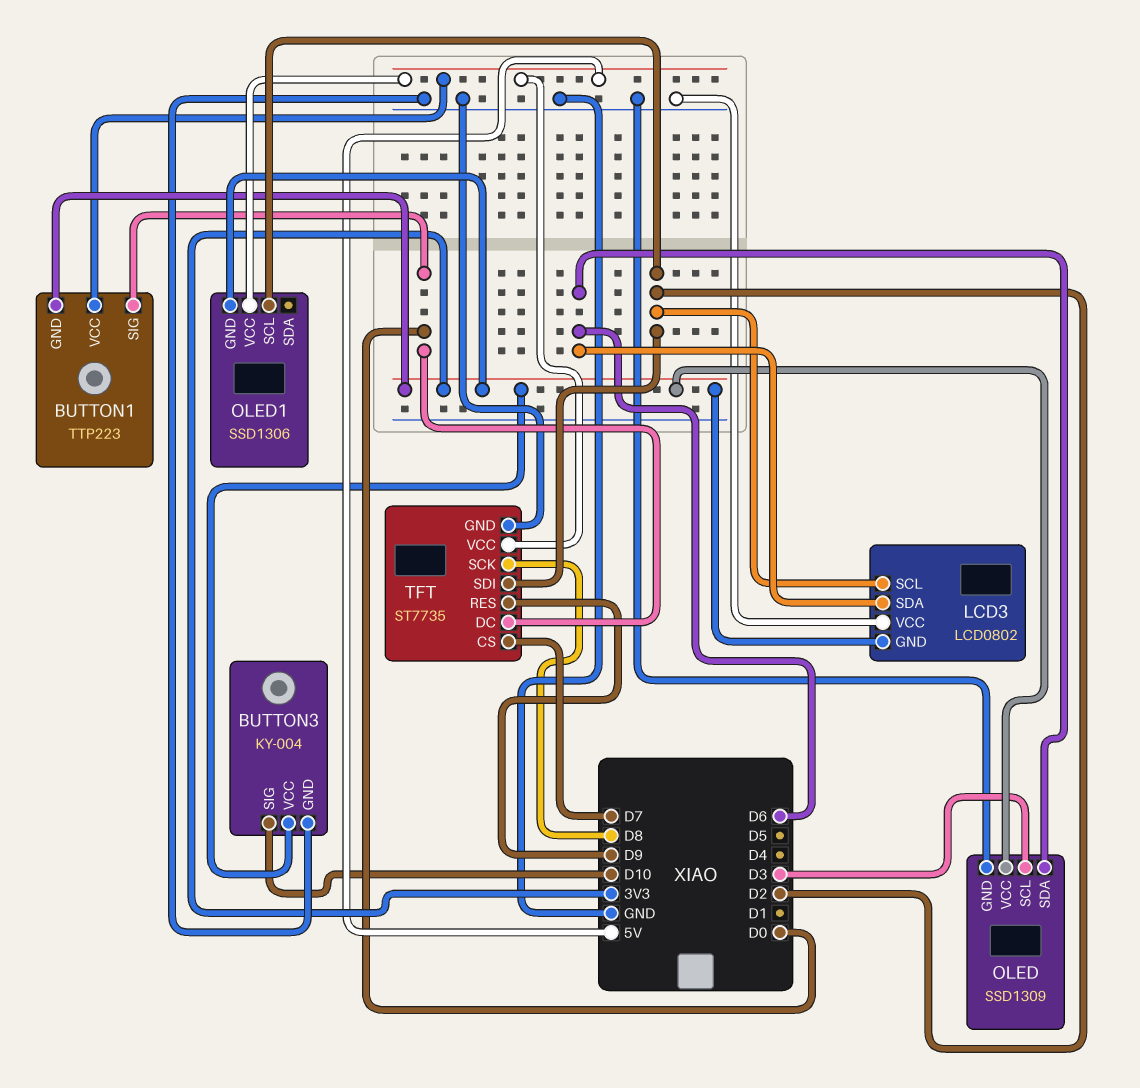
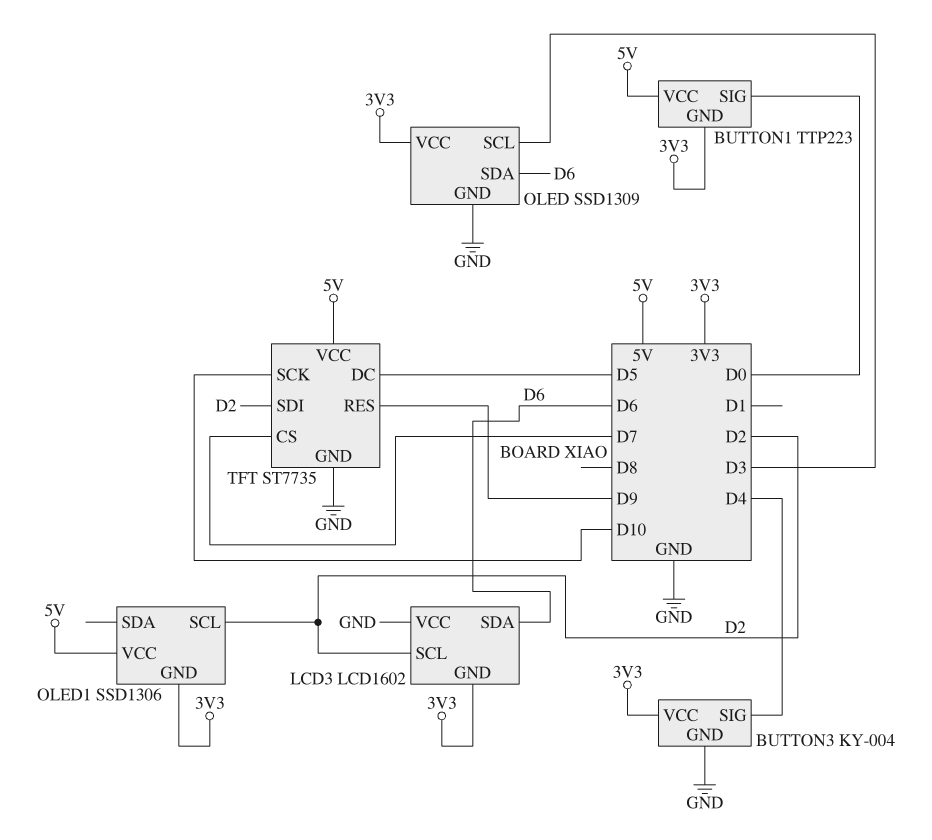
BUTTON3 pin SIG: D10 -> D4
LCD3: LCD0802 -> LCD1602
TFT pin DC: D0 -> D5
TFT pin SCK: D8 -> D10

